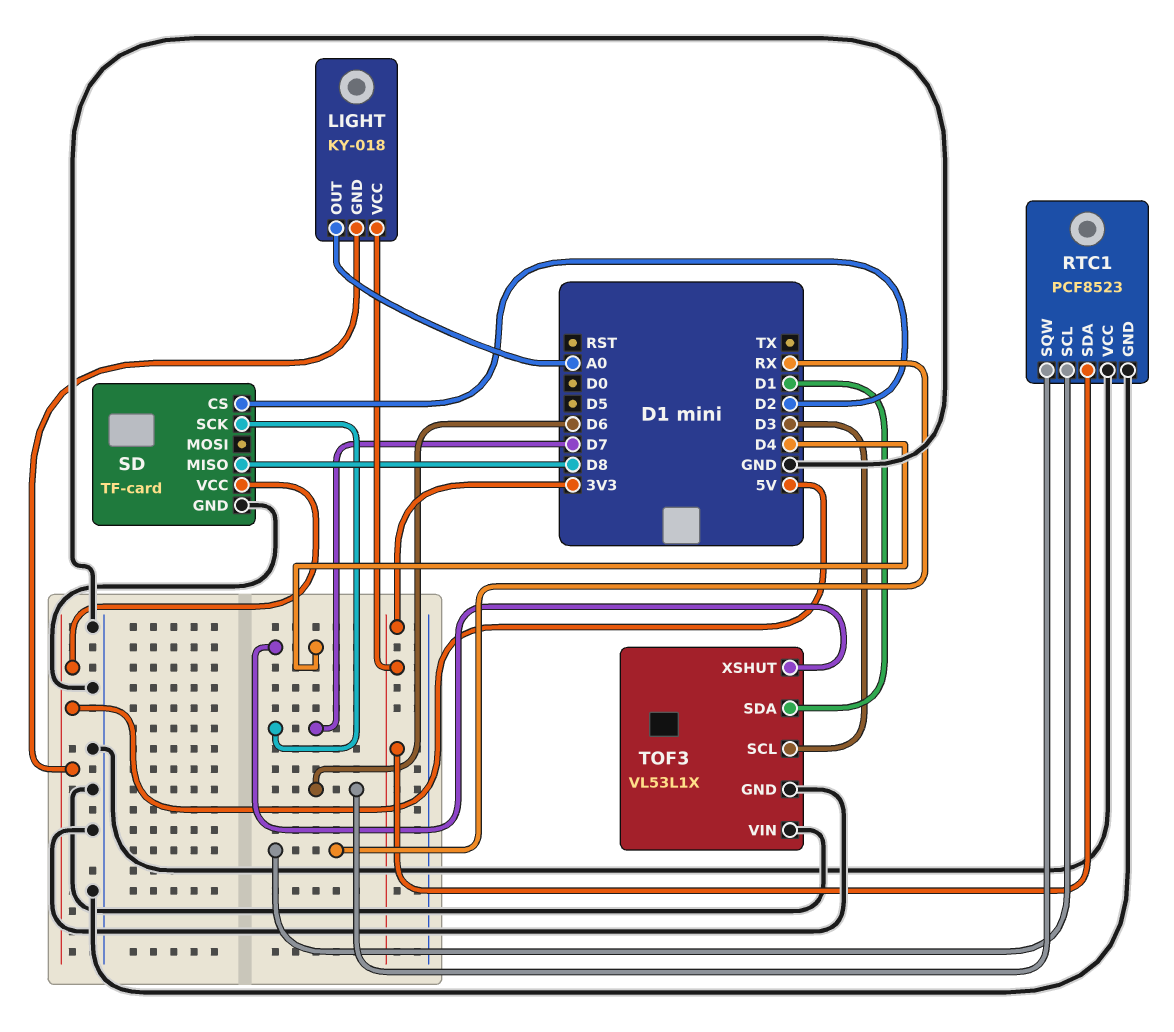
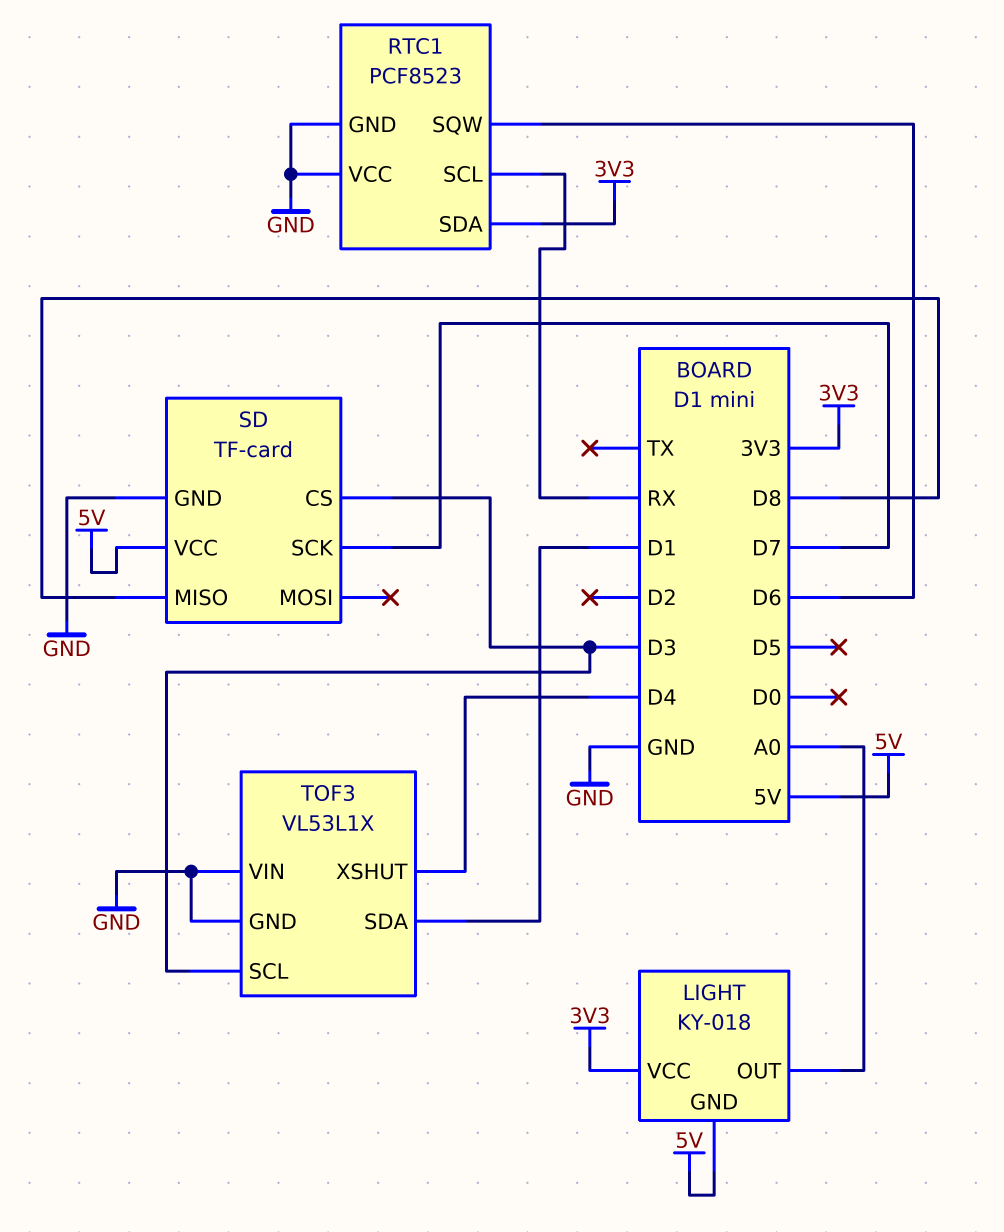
SD pin CS: D2 -> D3

